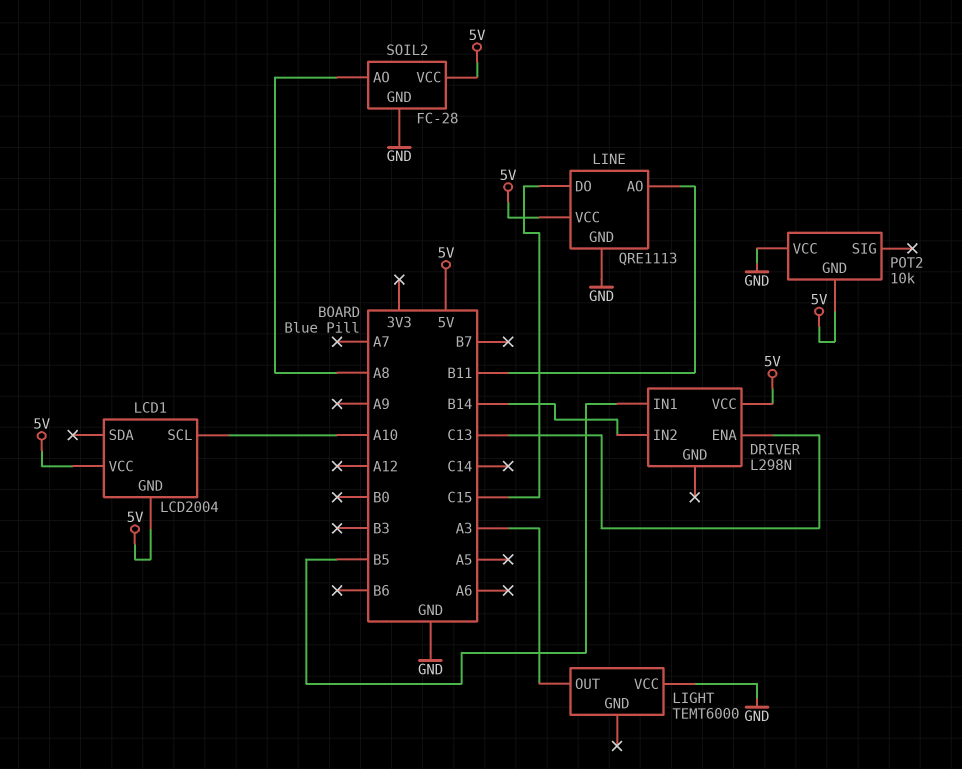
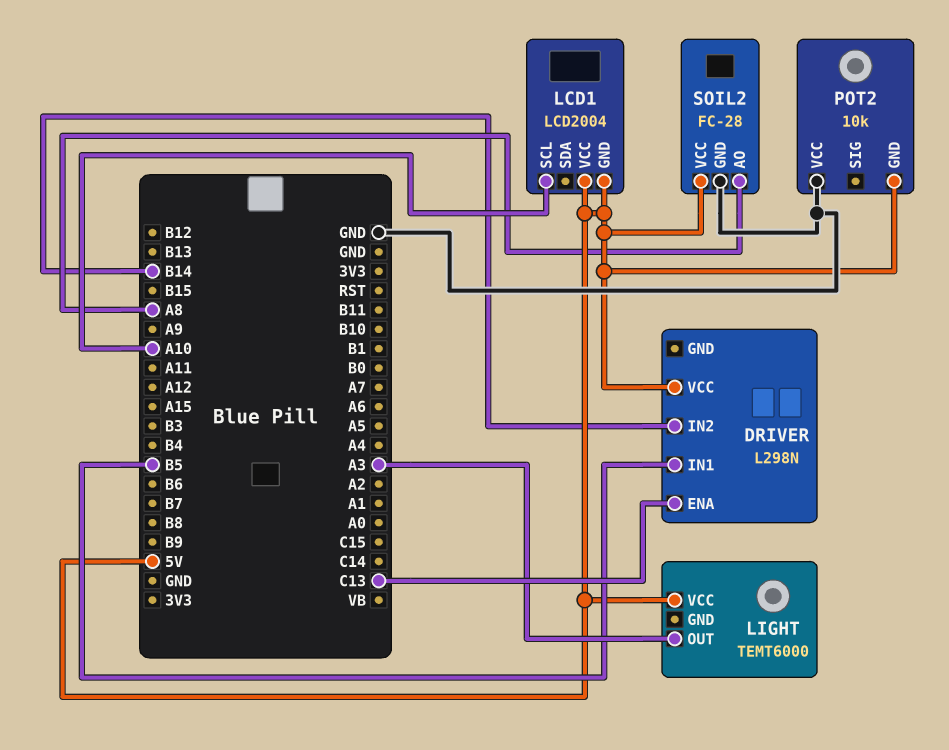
LIGHT pin VCC: GND -> 5V
LINE: QRE1113 -> none
LINE pin AO: B11 -> none
LINE pin DO: C15 -> none
LINE pin GND: GND -> none
LINE pin VCC: 5V -> none

